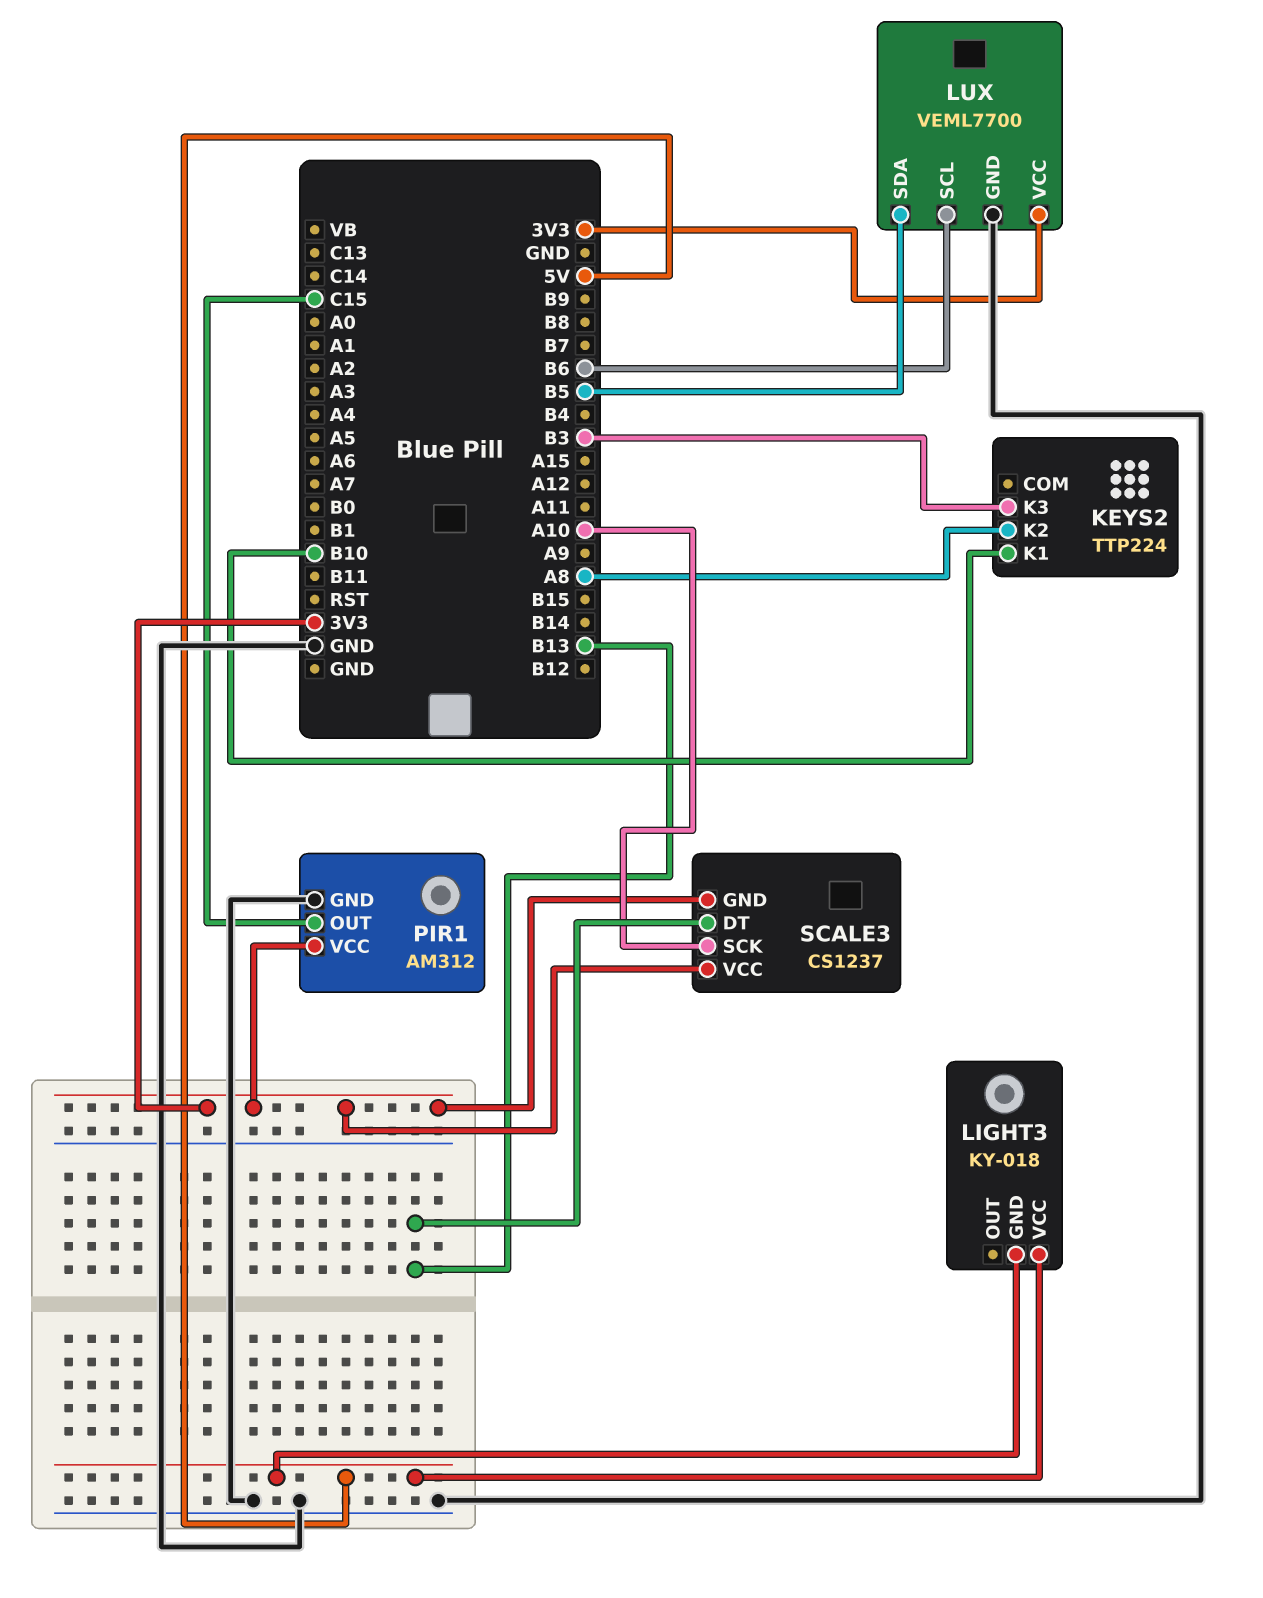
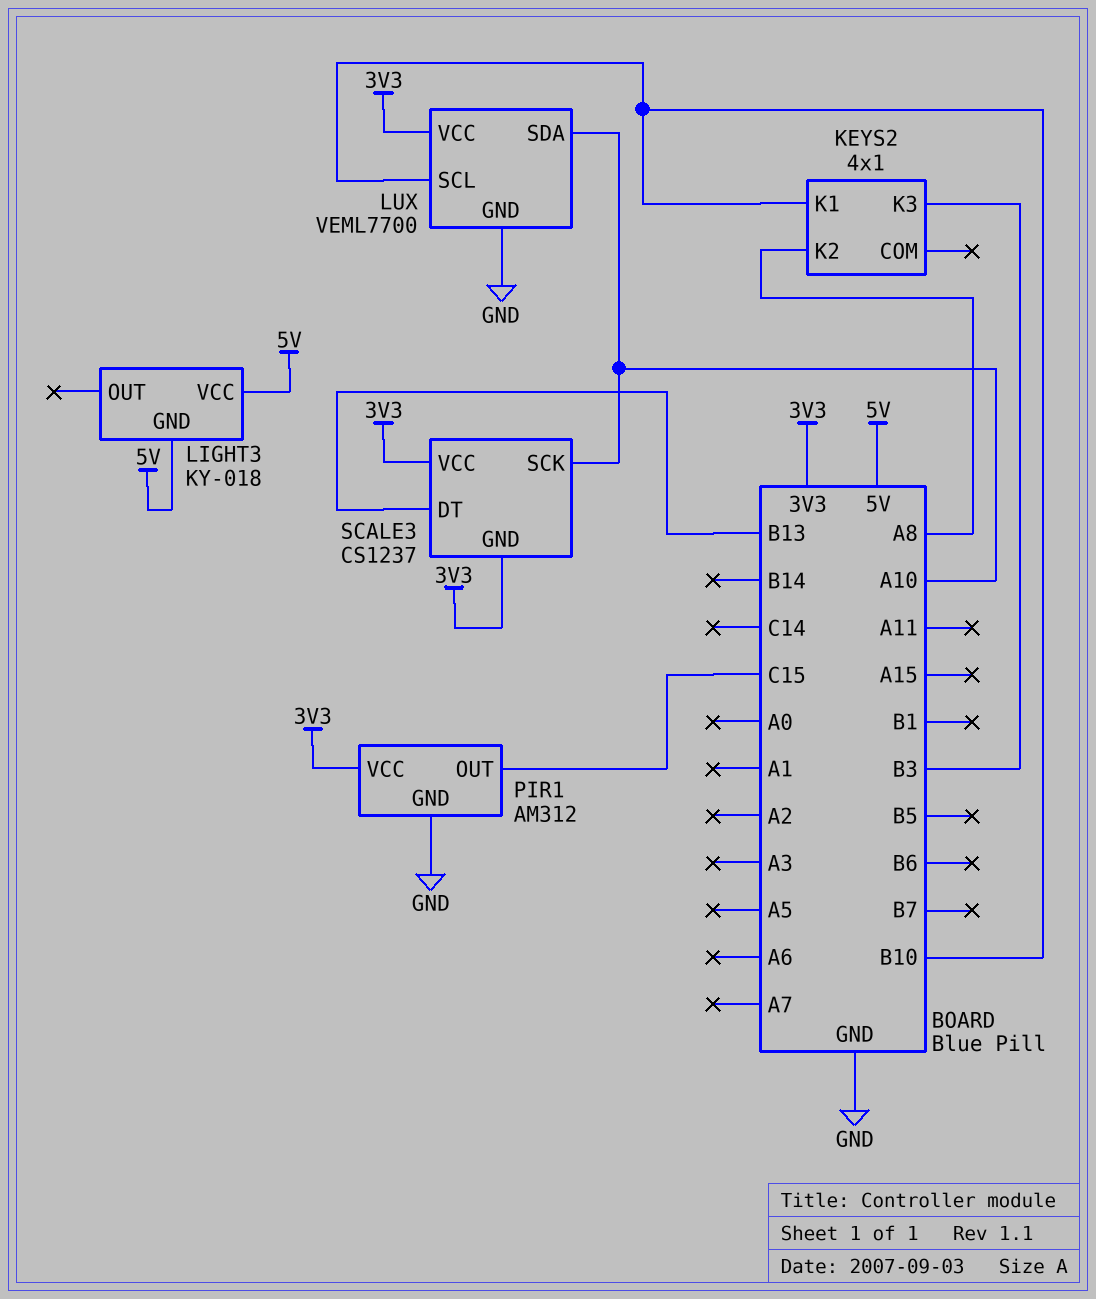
KEYS2: TTP224 -> 4x1
LUX pin SCL: B6 -> B10
LUX pin SDA: B5 -> A10

